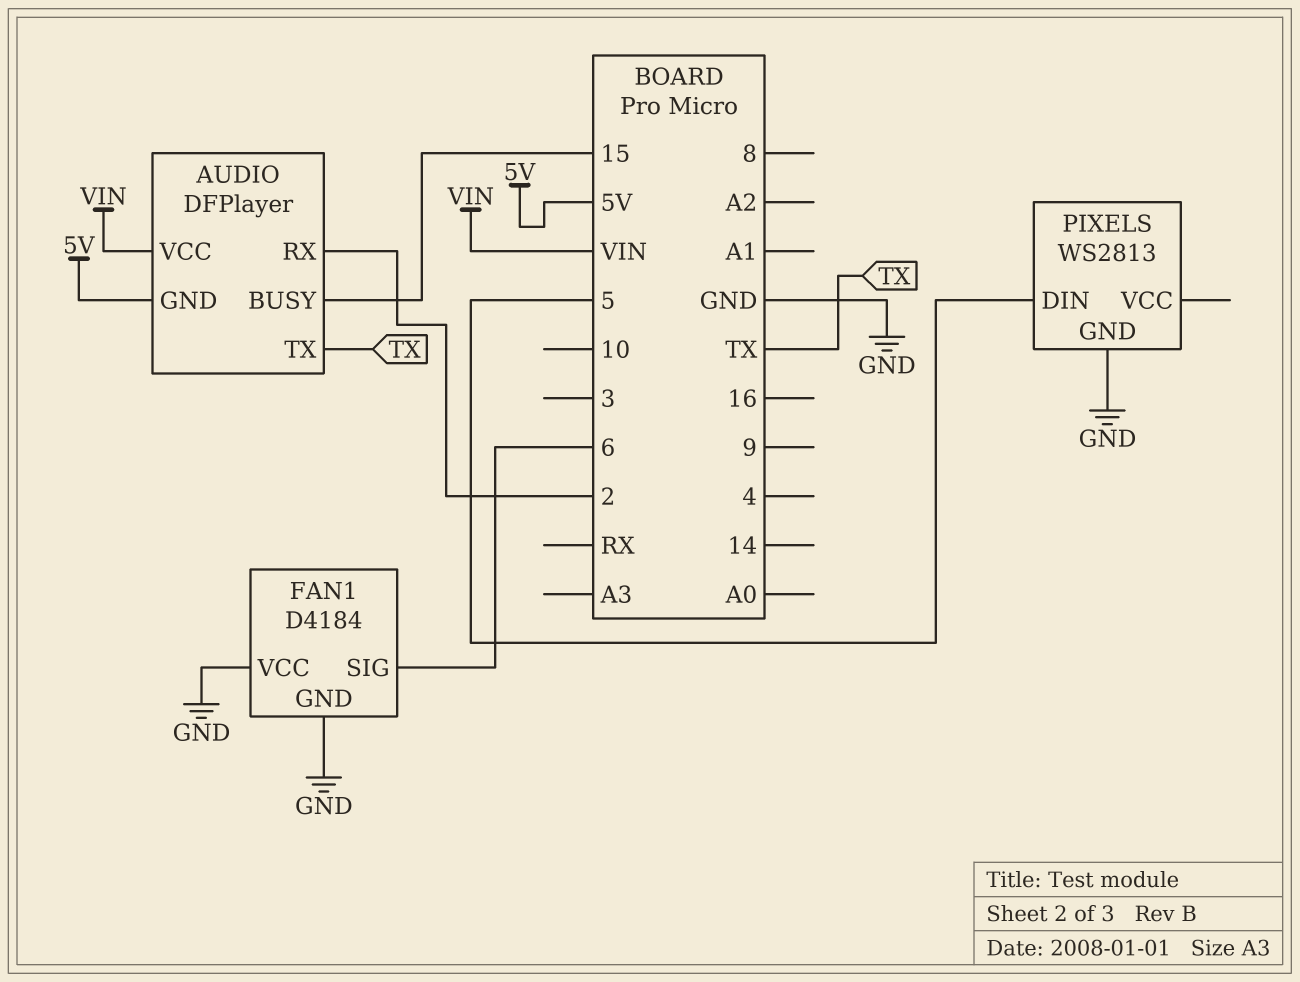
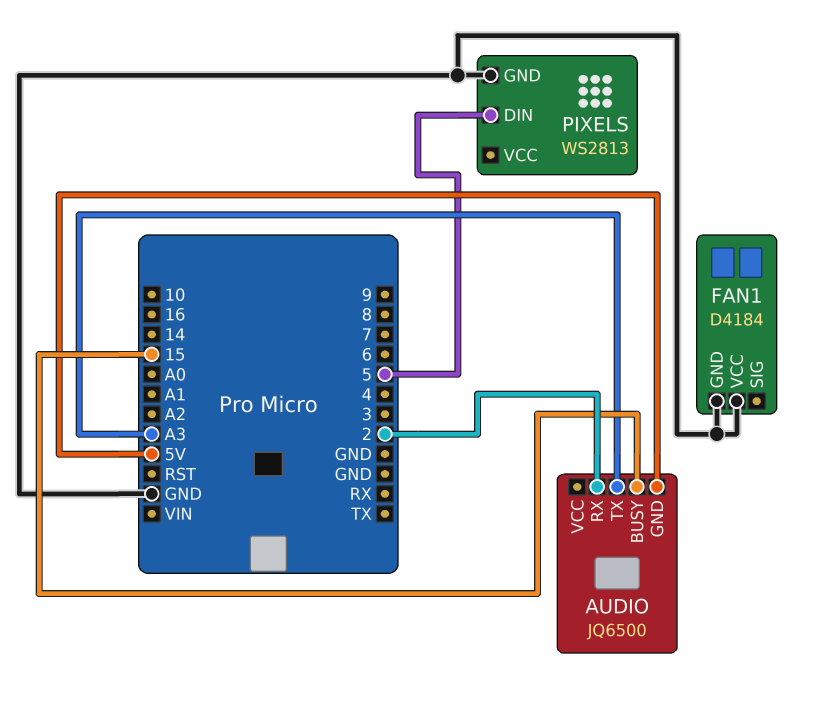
AUDIO: DFPlayer -> JQ6500
AUDIO pin TX: TX -> A3
AUDIO pin VCC: VIN -> none
FAN1 pin SIG: 6 -> none

